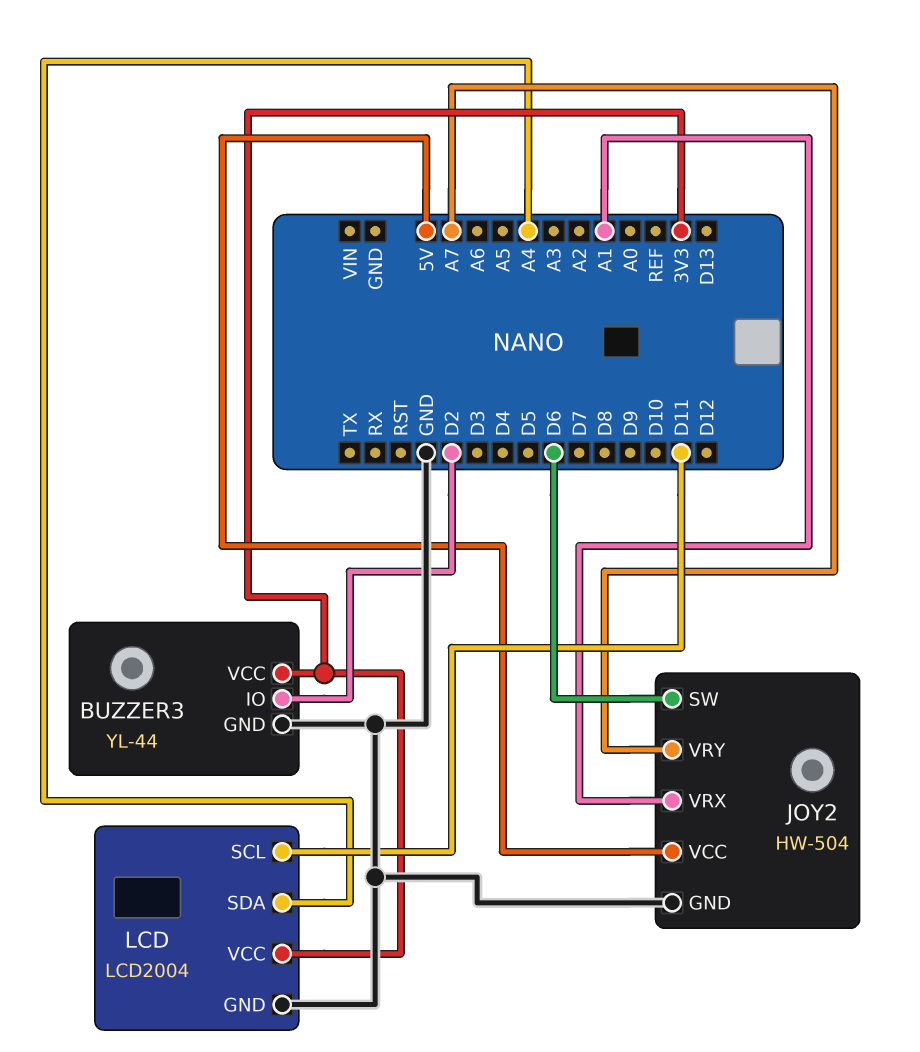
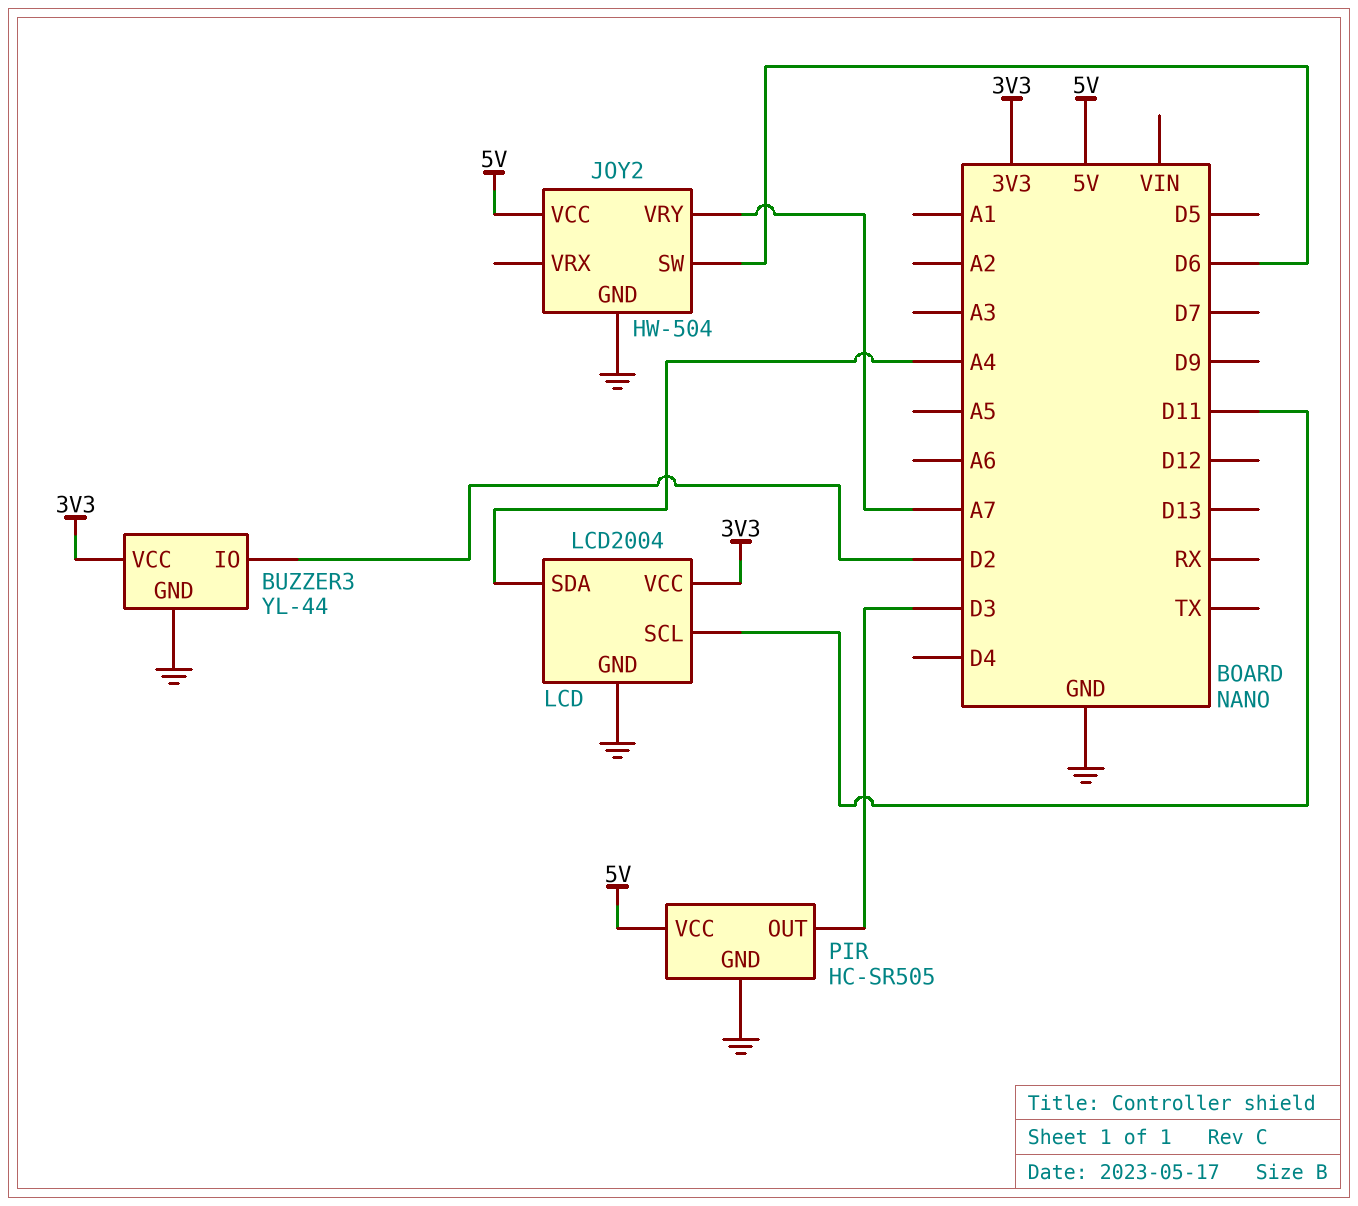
JOY2 pin VRX: A1 -> none
PIR: none -> HC-SR505
PIR pin GND: none -> GND
PIR pin OUT: none -> D3
PIR pin VCC: none -> 5V

